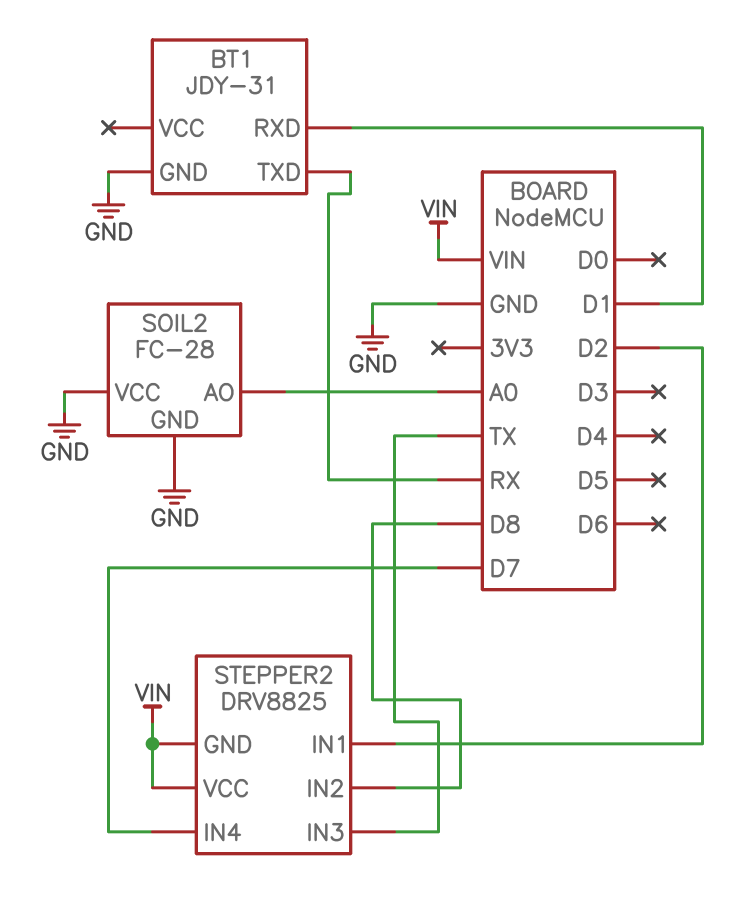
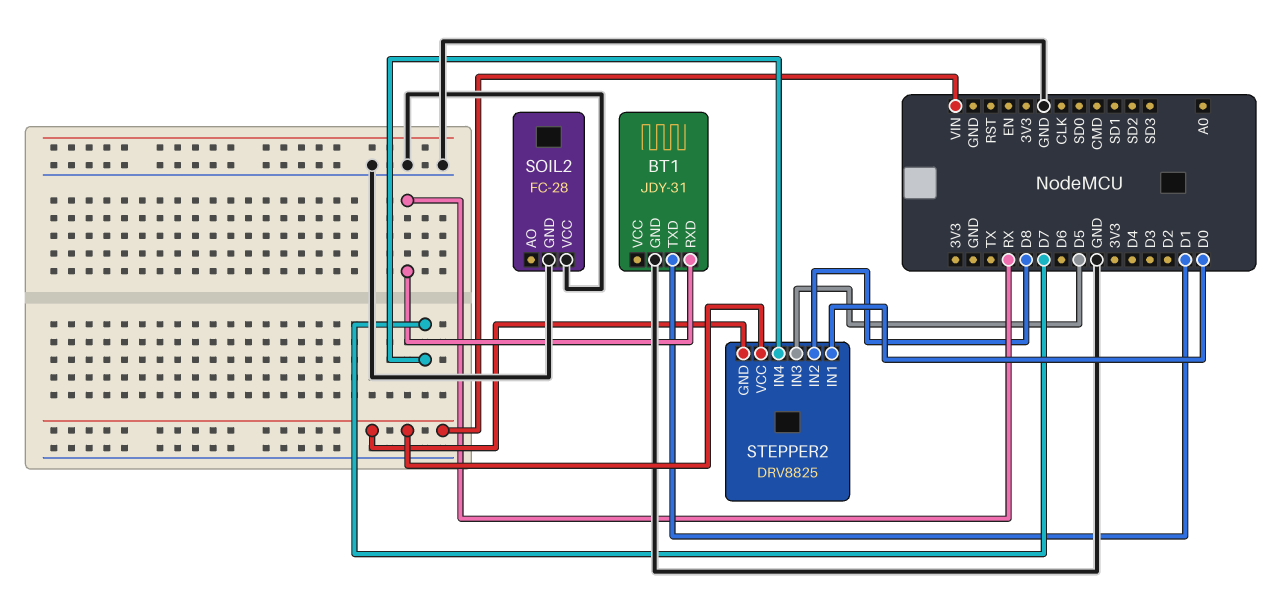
BT1 pin RXD: D1 -> RX
BT1 pin TXD: RX -> D1
SOIL2 pin AO: A0 -> none
STEPPER2 pin IN1: D2 -> D0
STEPPER2 pin IN3: TX -> D5

